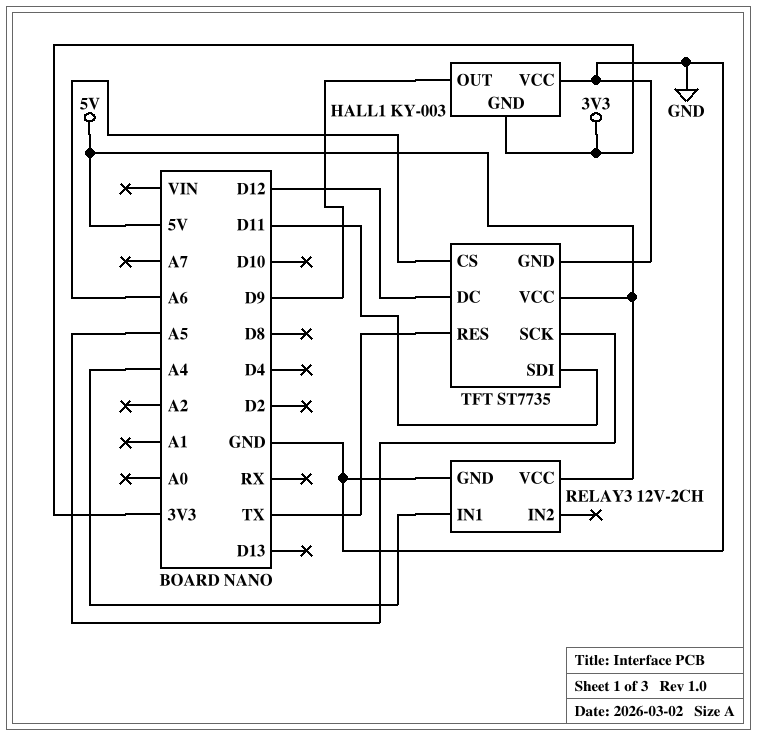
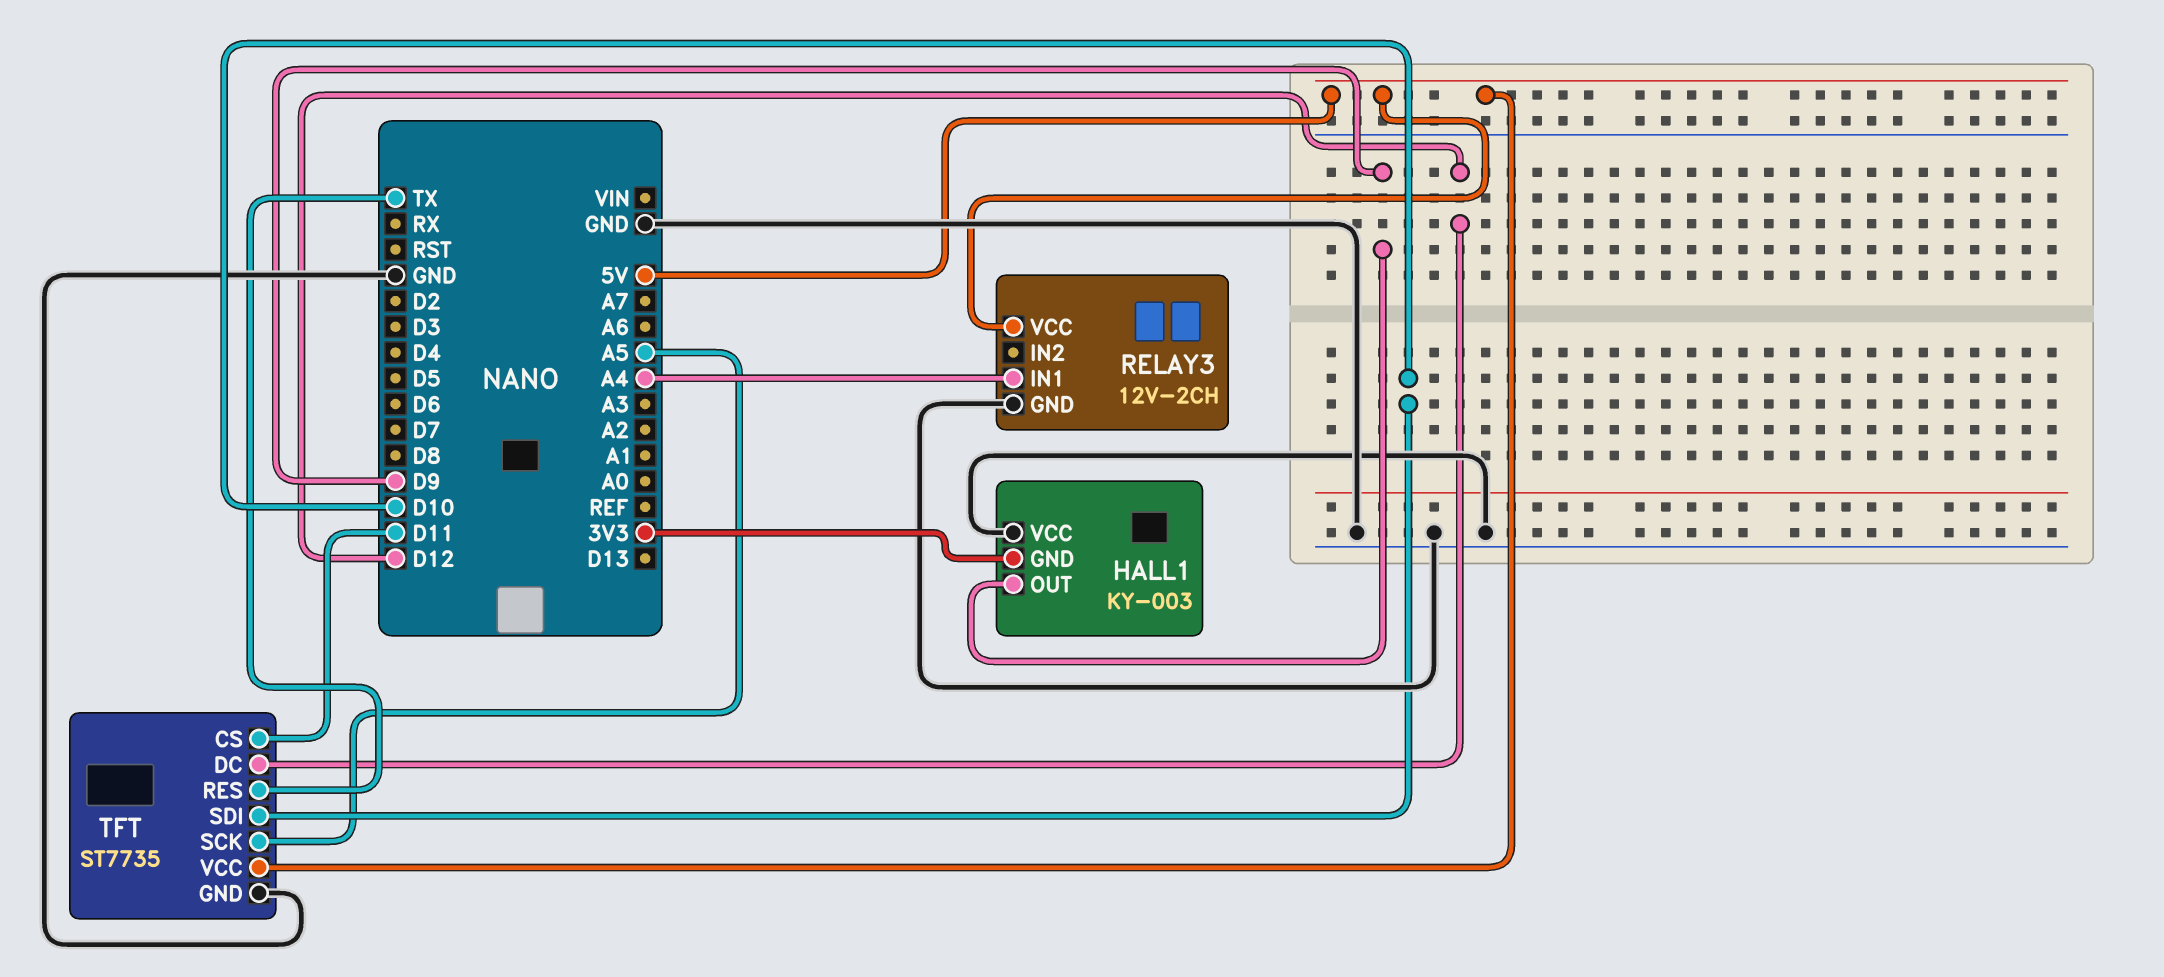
TFT pin CS: A6 -> D11
TFT pin SDI: D11 -> D10

